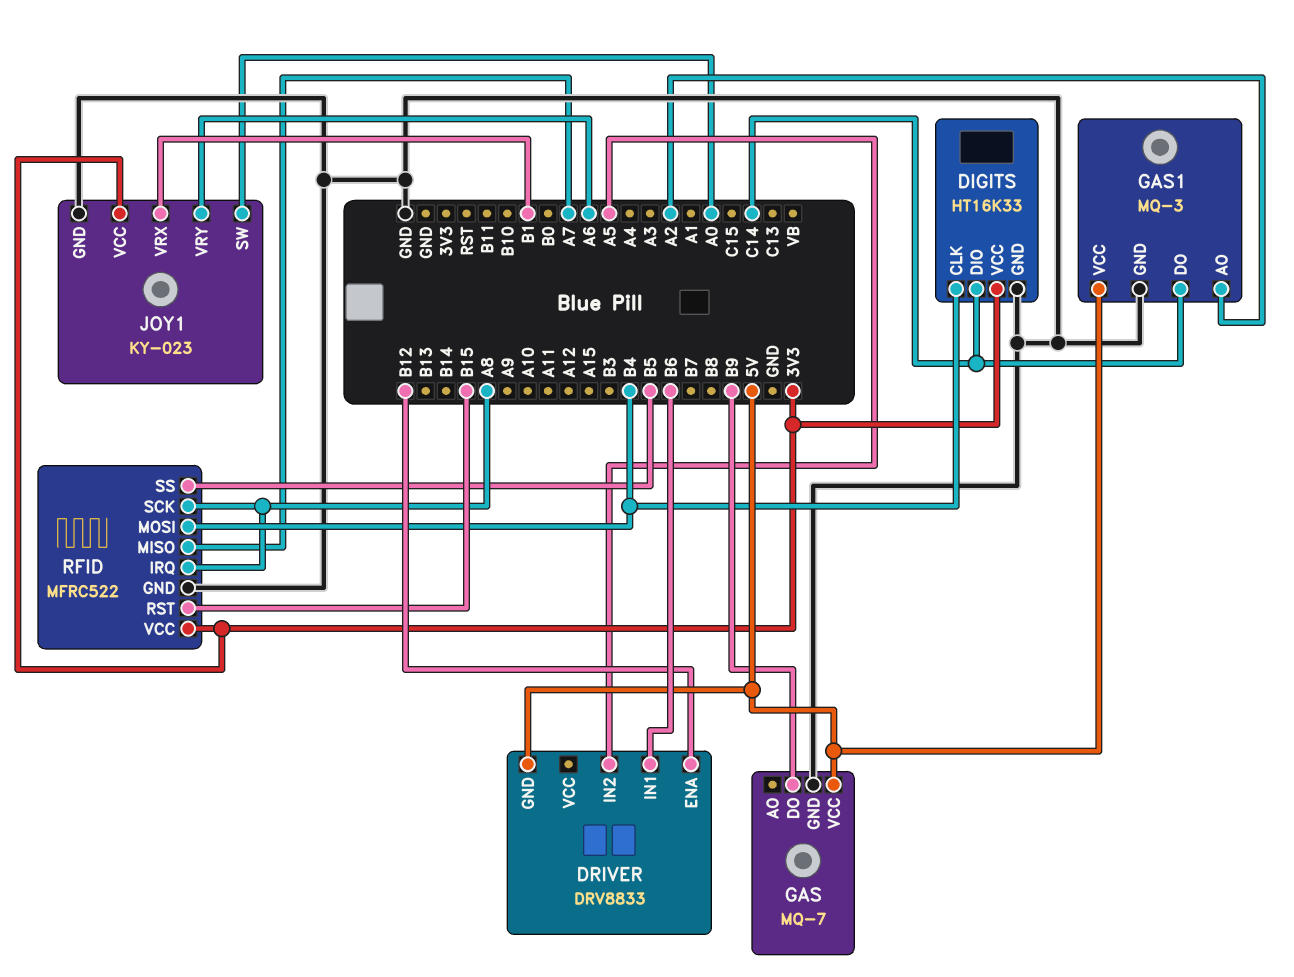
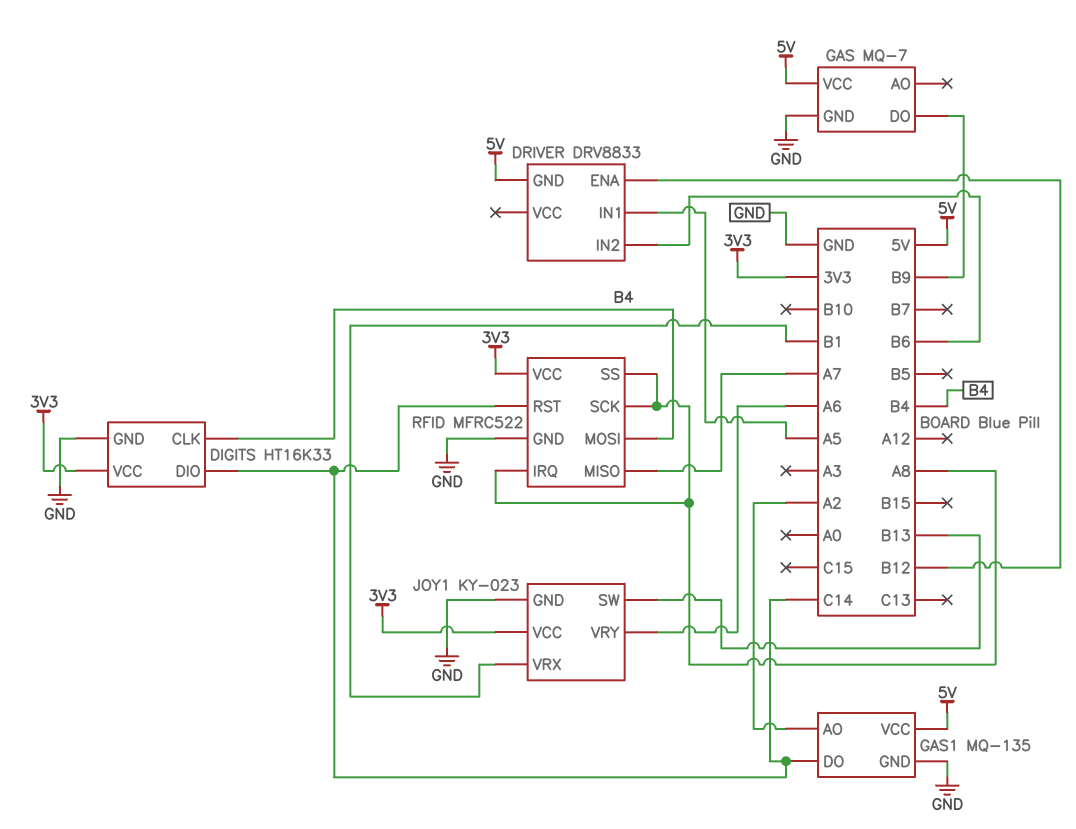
DRIVER pin IN1: B6 -> A5
DRIVER pin IN2: A5 -> B6
GAS1: MQ-3 -> MQ-135
JOY1 pin SW: A0 -> B13
RFID pin RST: B15 -> C14
RFID pin SS: B5 -> A8

